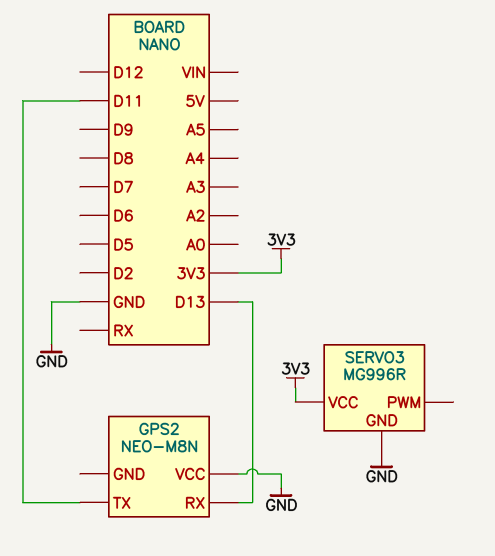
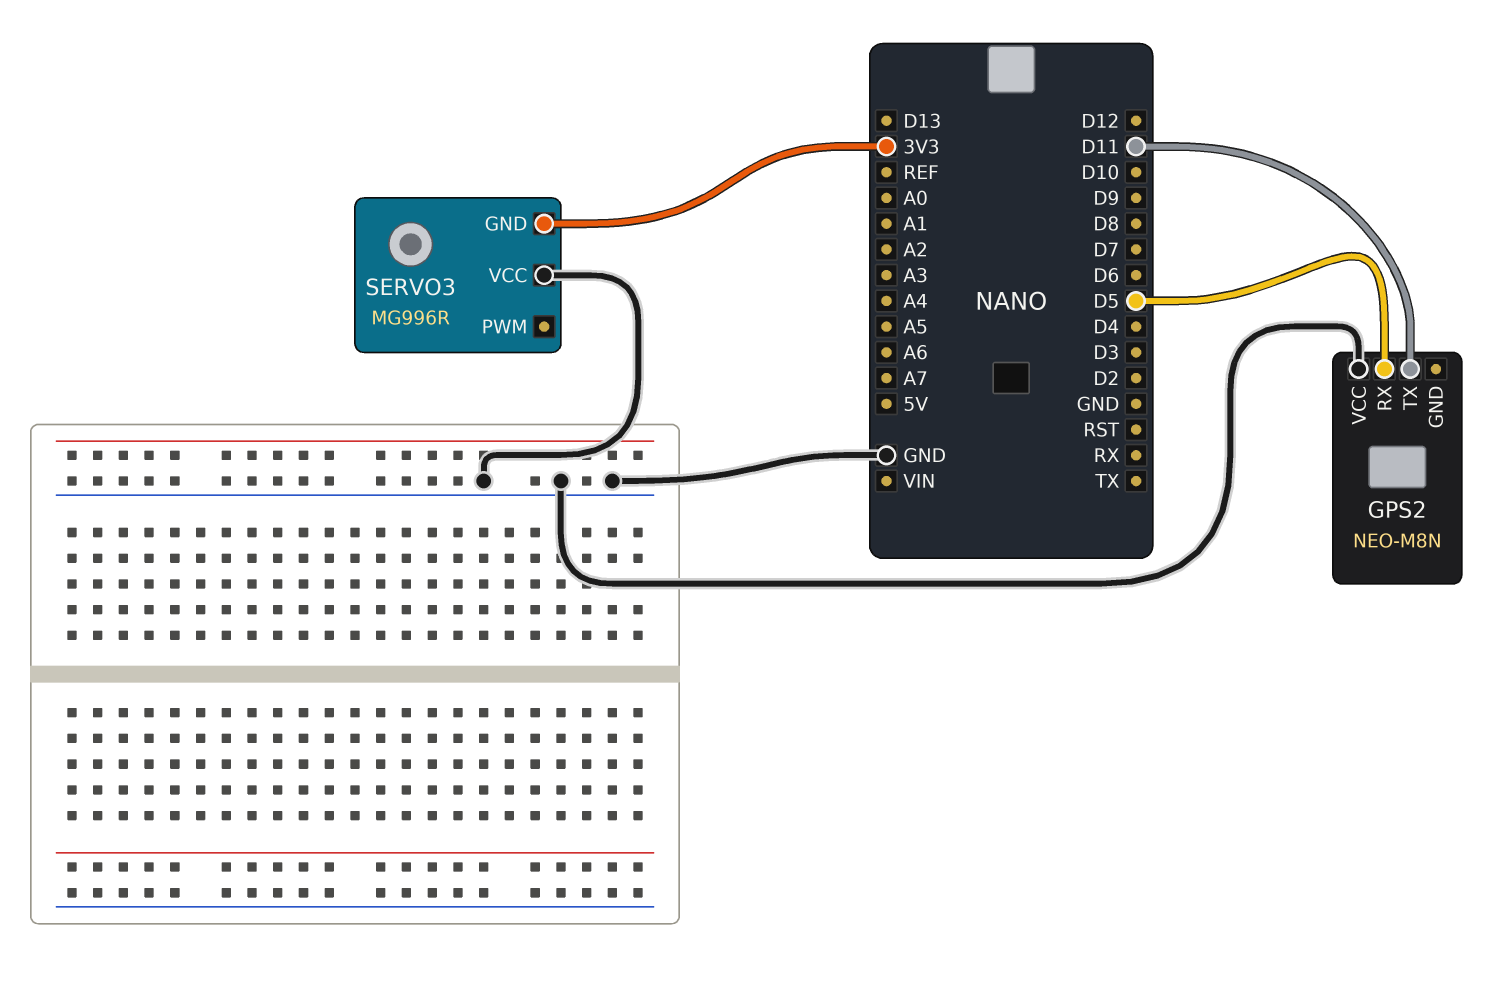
GPS2 pin RX: D13 -> D5
SERVO3 pin GND: GND -> 3V3
SERVO3 pin VCC: 3V3 -> GND

